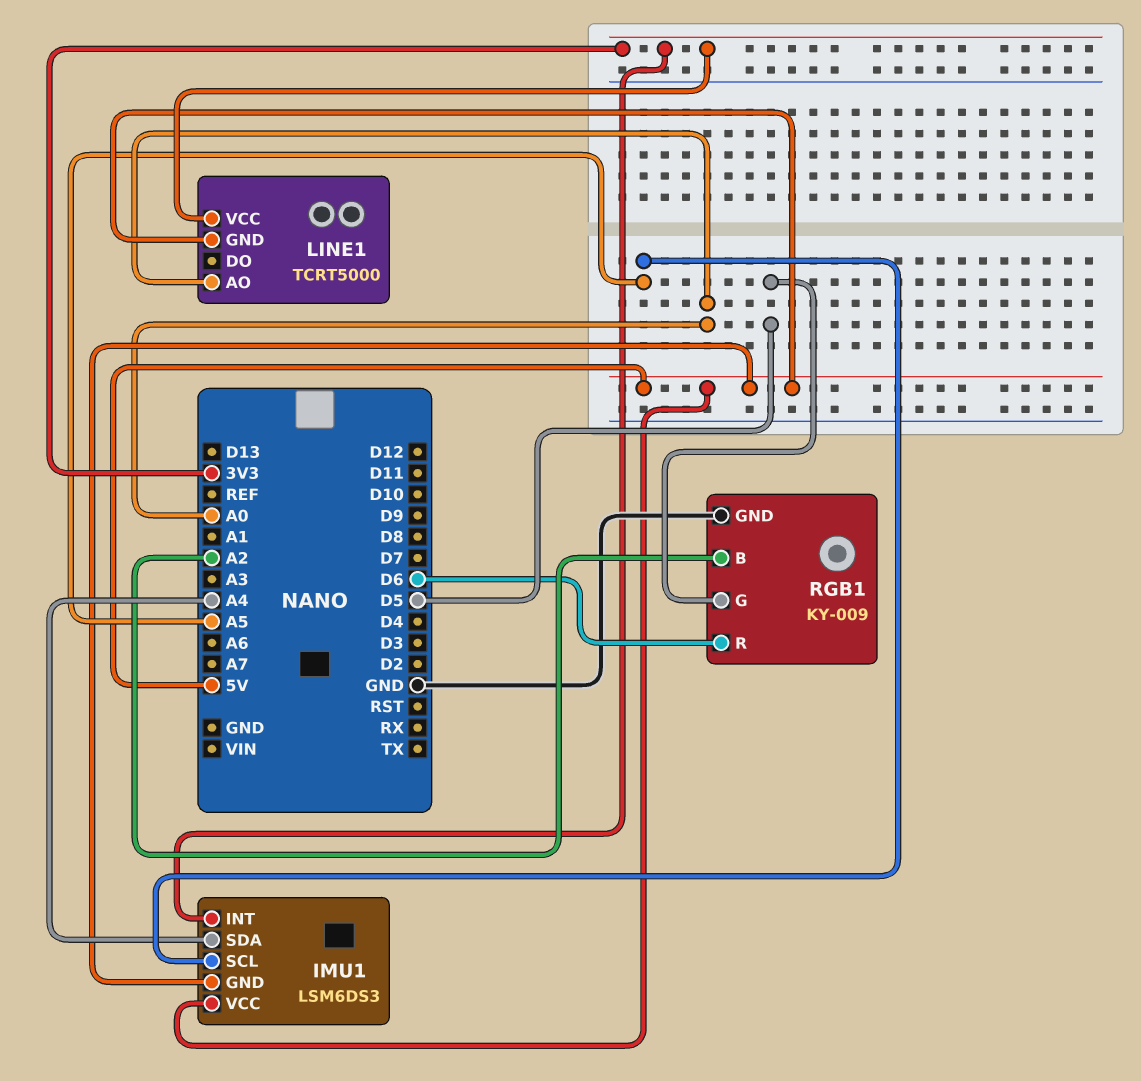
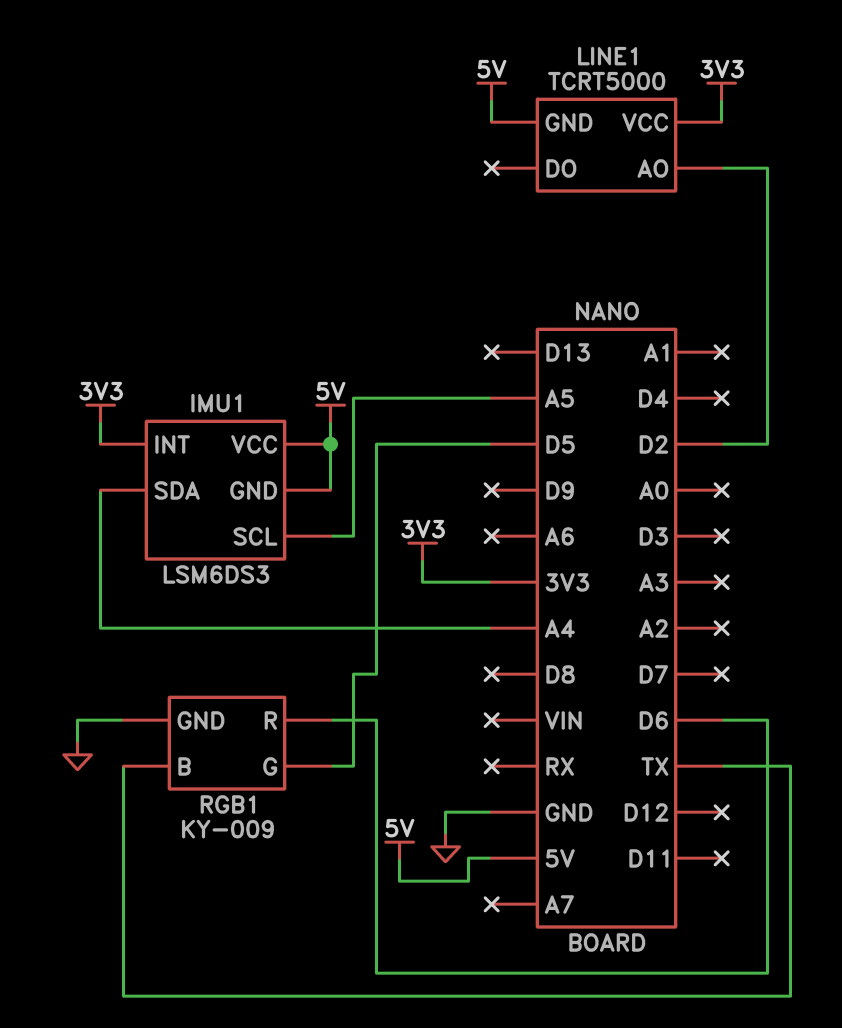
LINE1 pin AO: A0 -> D2
RGB1 pin B: A2 -> TX

